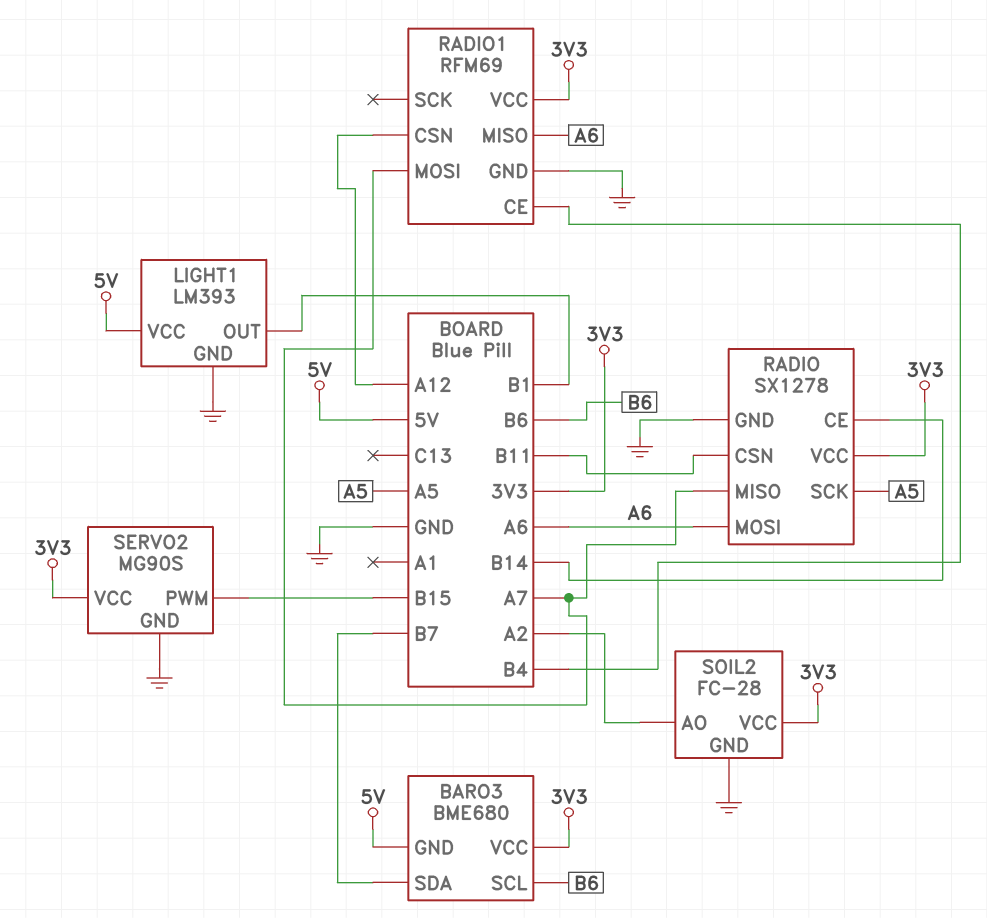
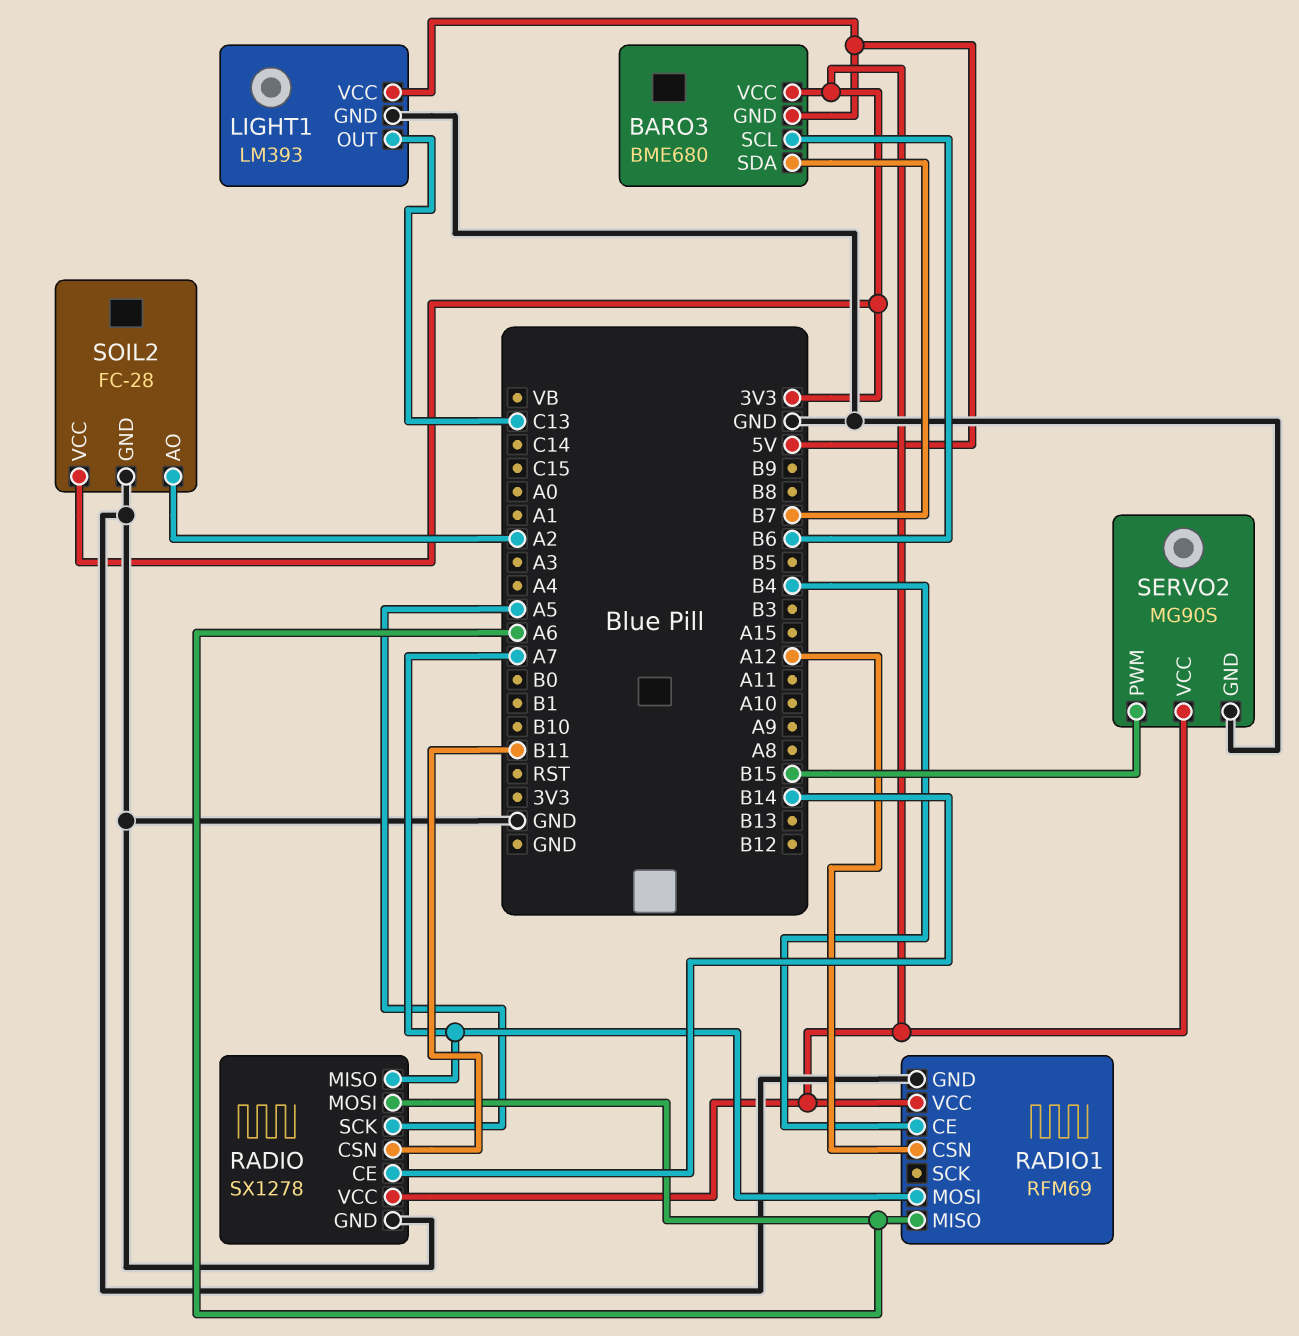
LIGHT1 pin OUT: B1 -> C13

